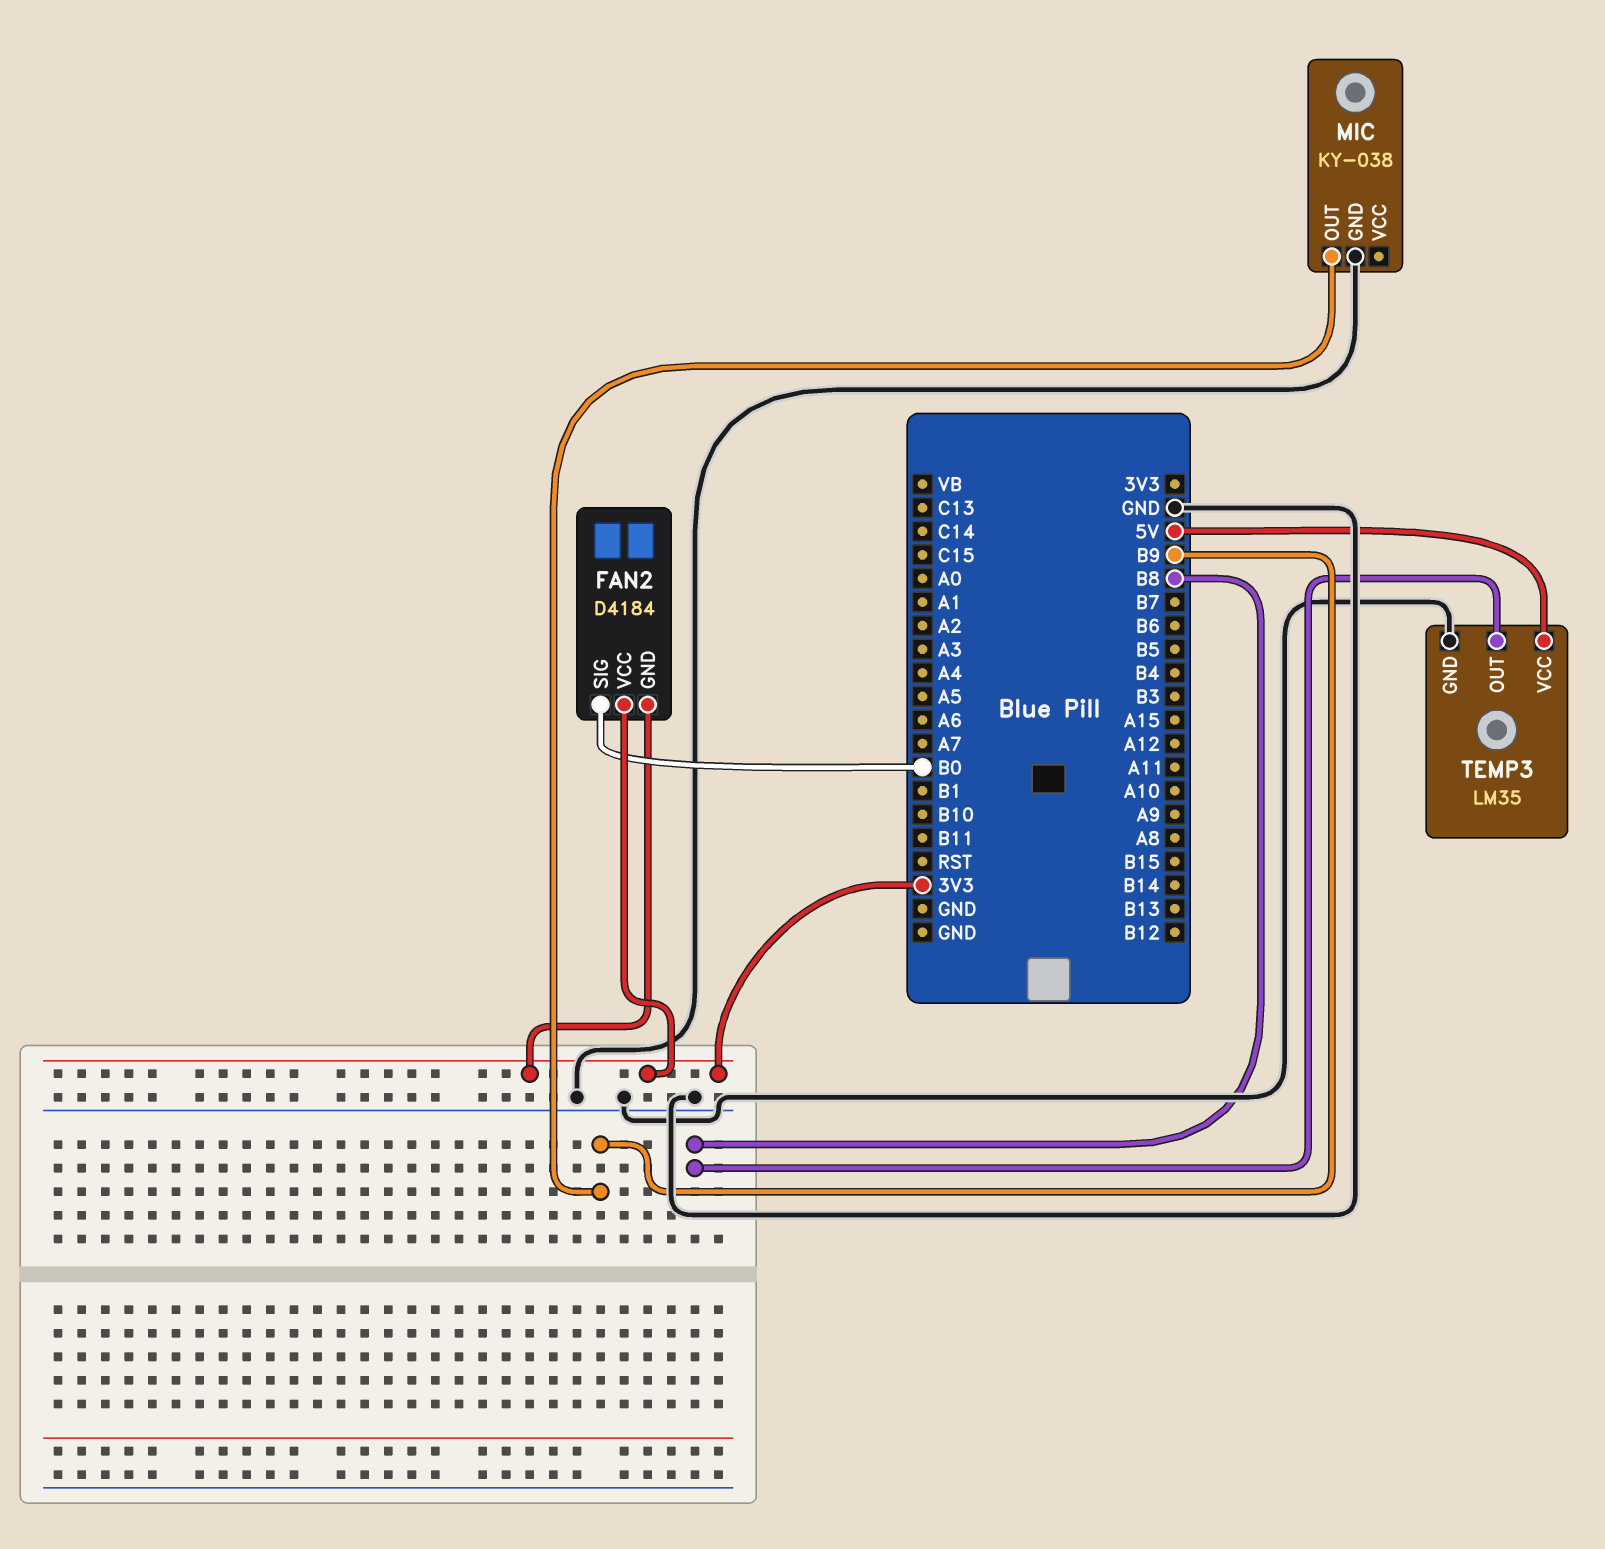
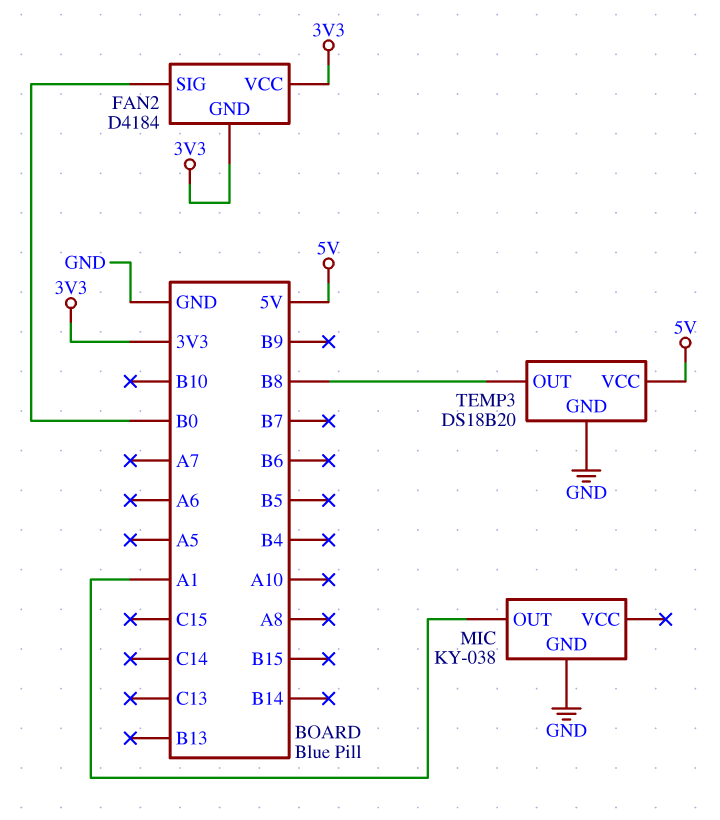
MIC pin OUT: B9 -> A1
TEMP3: LM35 -> DS18B20

